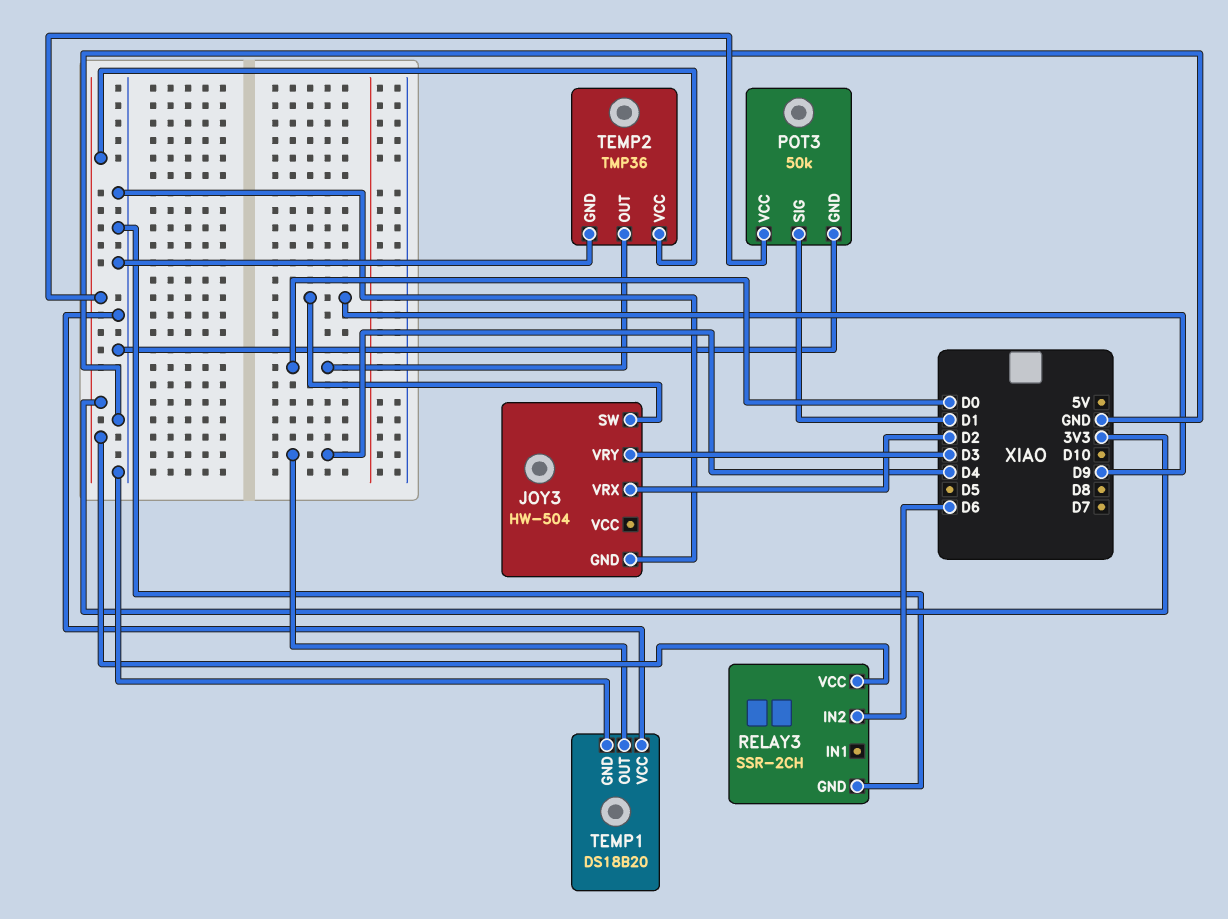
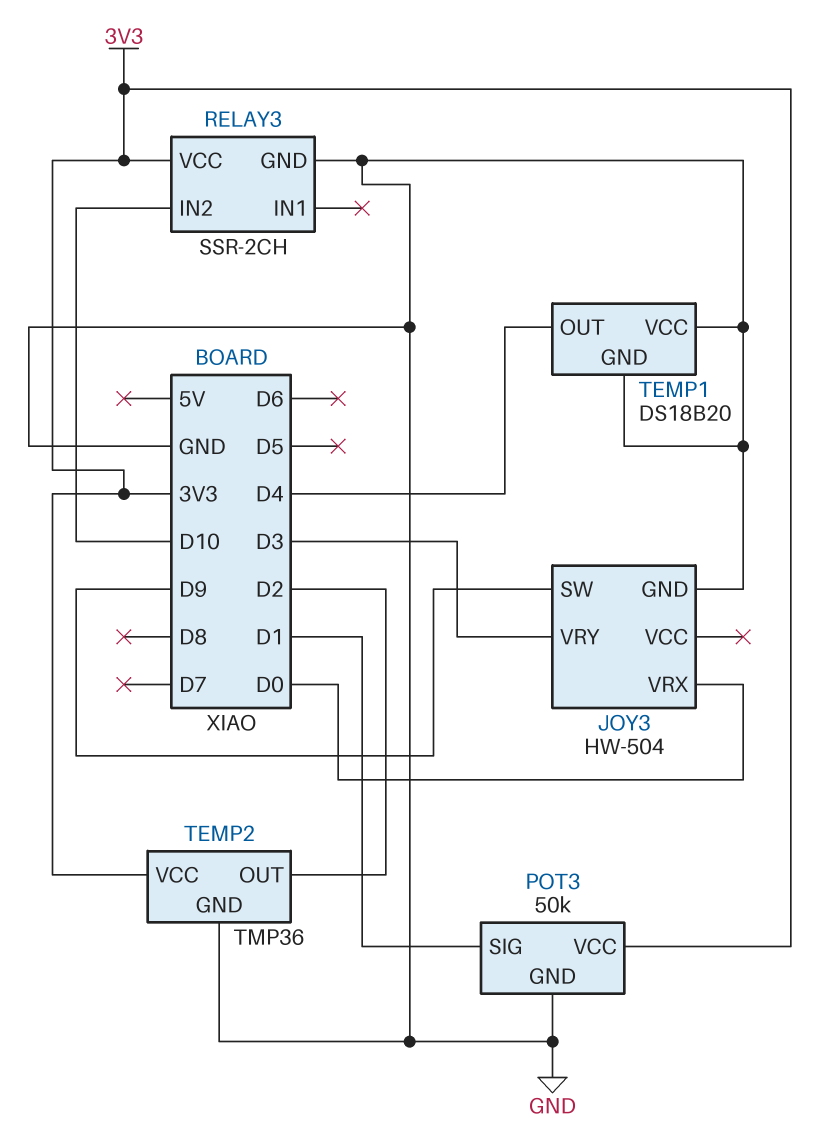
JOY3 pin VRX: D2 -> D0
RELAY3 pin IN2: D6 -> D10
TEMP2 pin OUT: D0 -> D2

